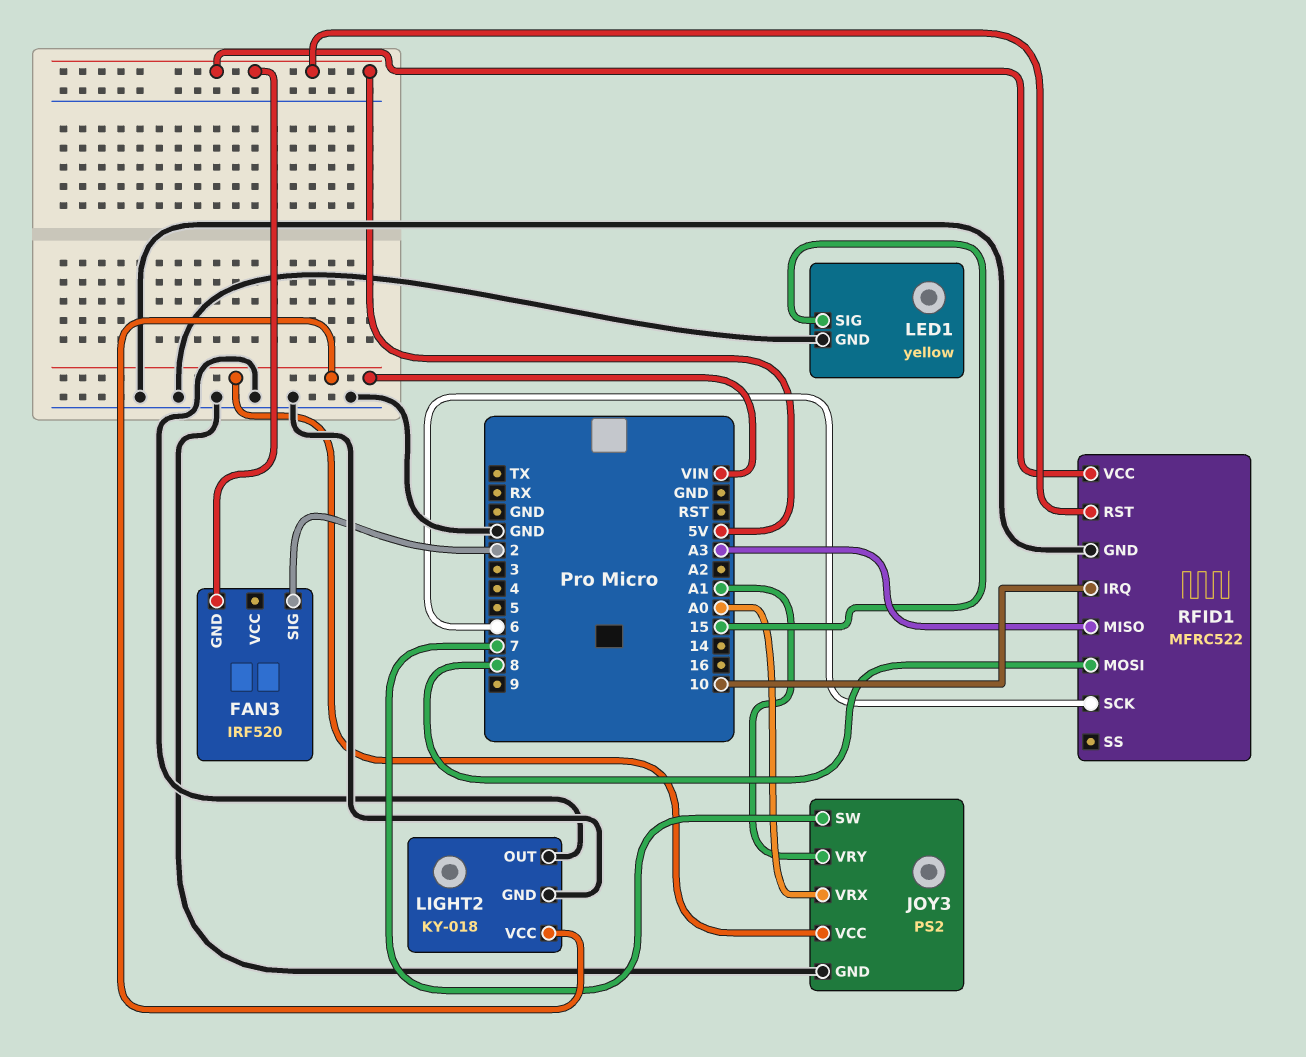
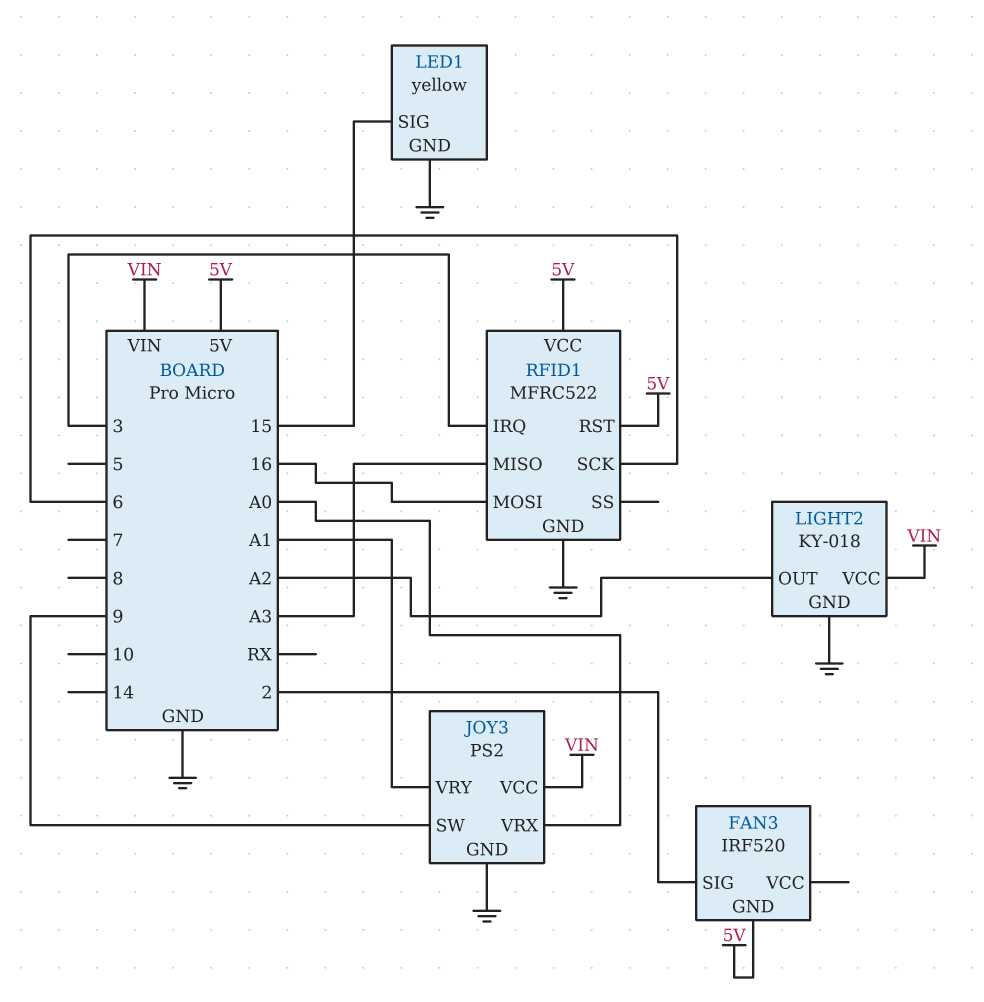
JOY3 pin SW: 7 -> 9
LIGHT2 pin OUT: GND -> A2
RFID1 pin IRQ: 10 -> 3
RFID1 pin MOSI: 8 -> 16

